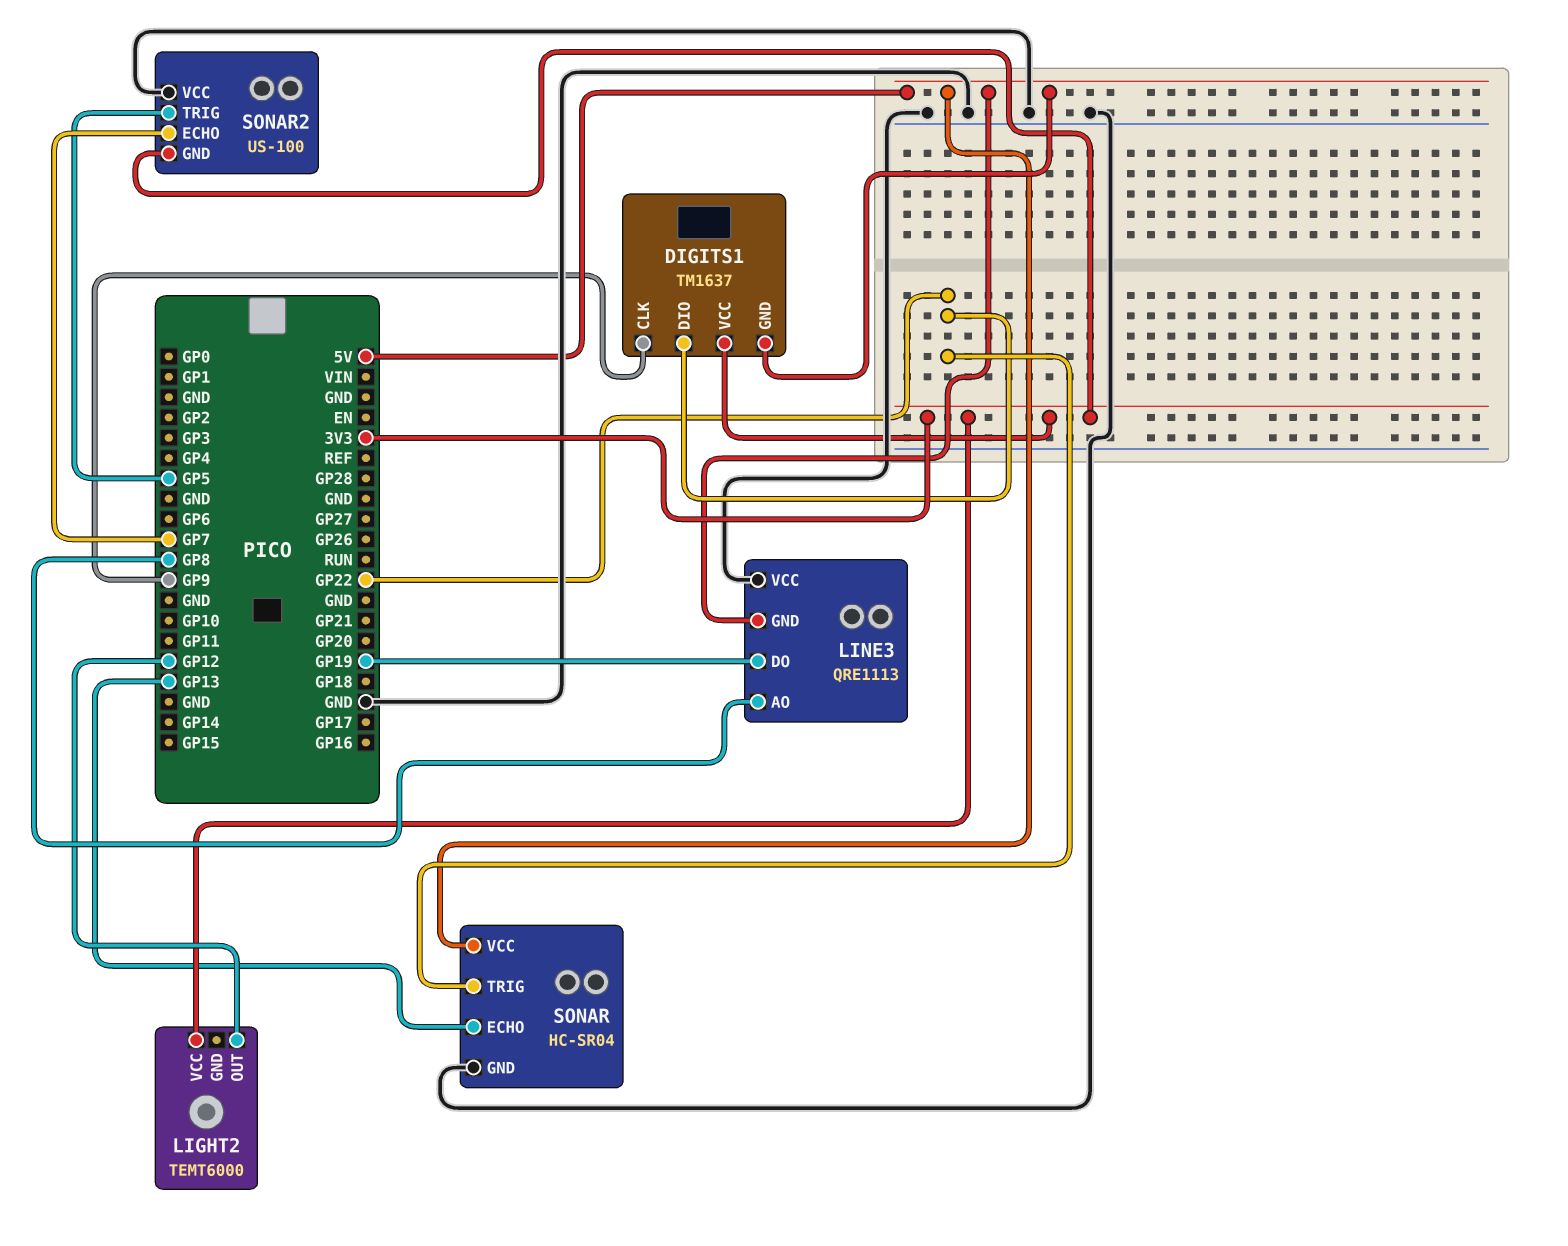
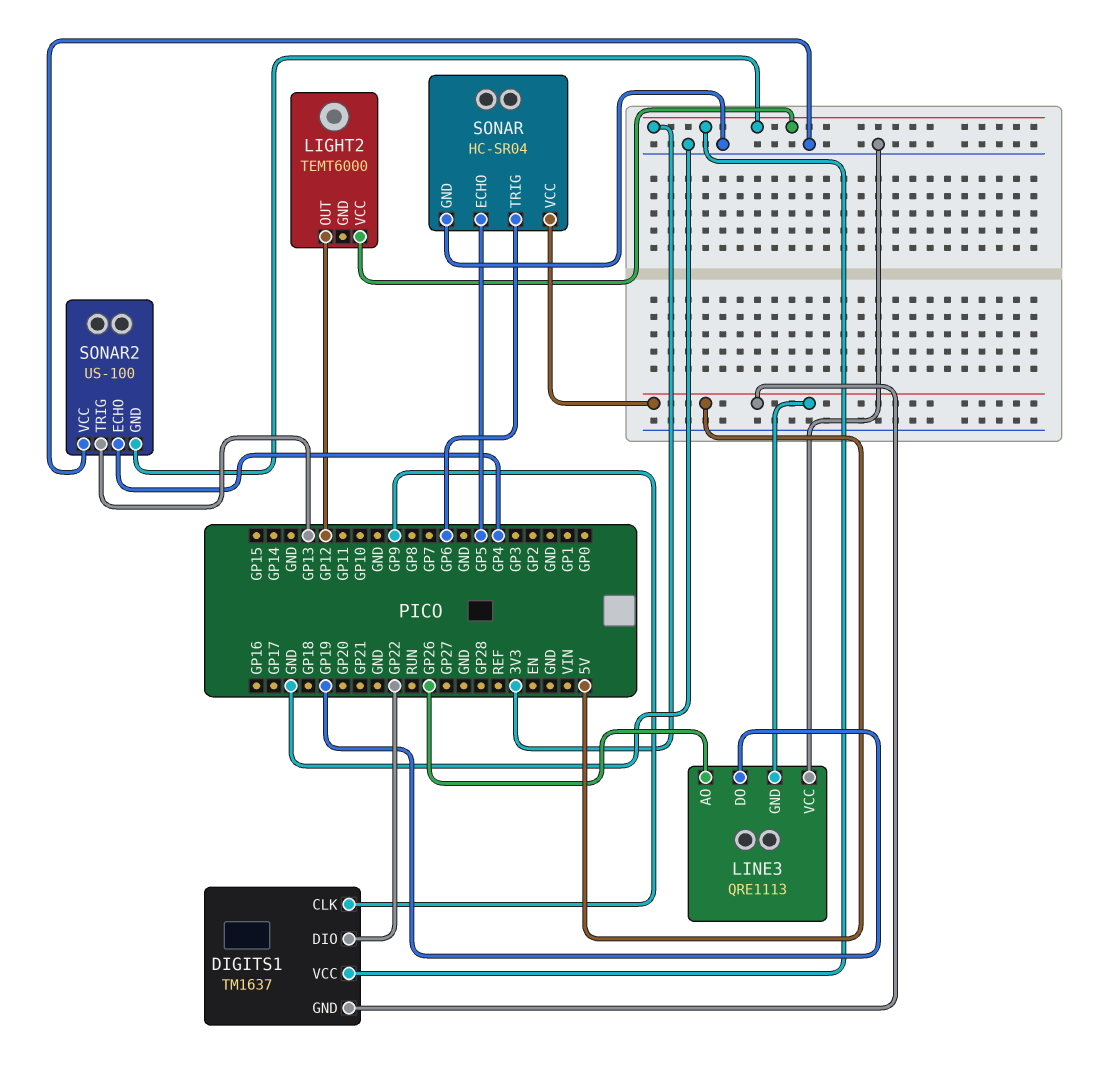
LINE3 pin AO: GP8 -> GP26
SONAR pin ECHO: GP13 -> GP5
SONAR pin TRIG: GP22 -> GP6
SONAR2 pin ECHO: GP7 -> GP4
SONAR2 pin TRIG: GP5 -> GP13

